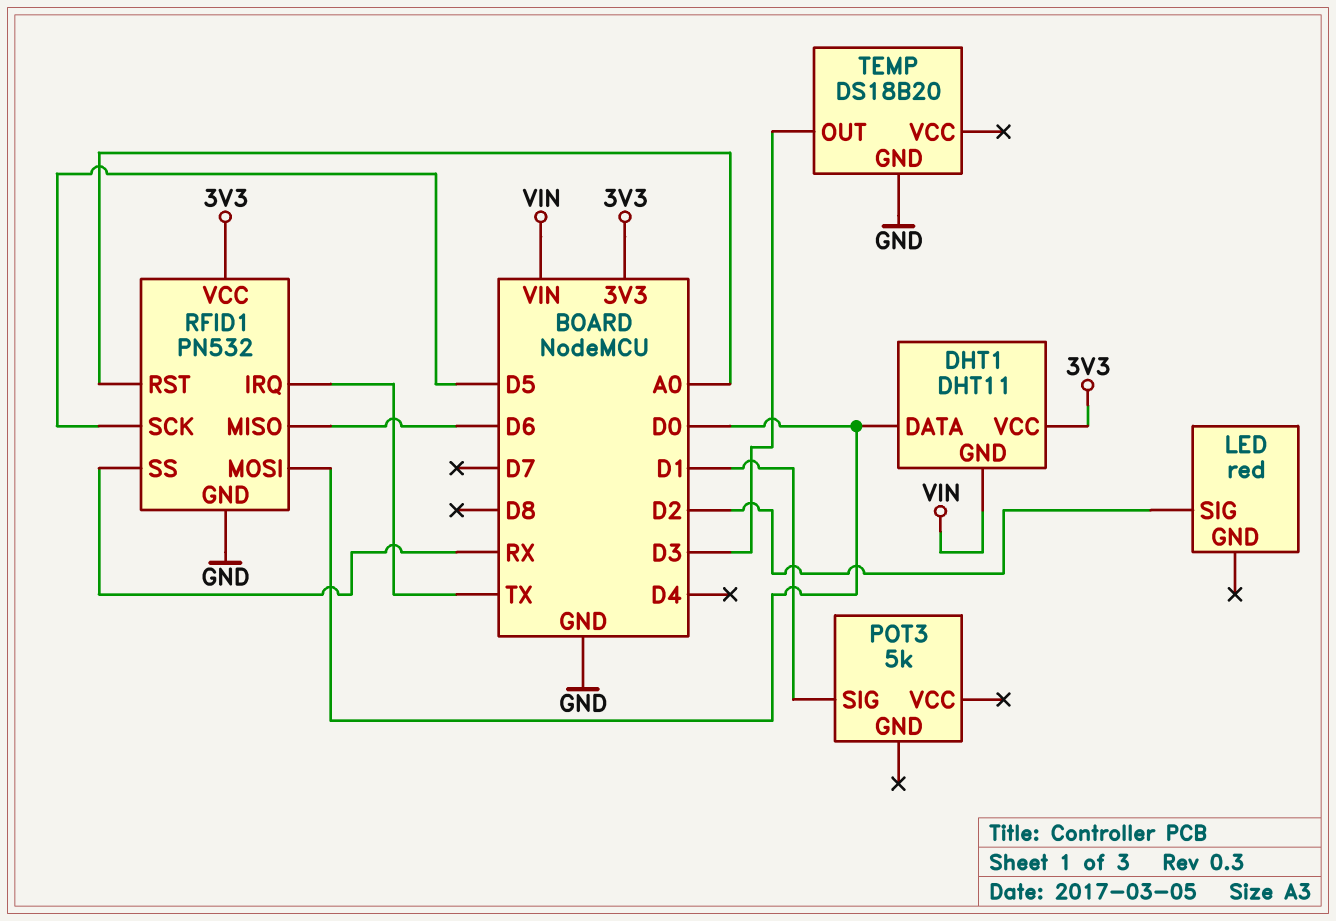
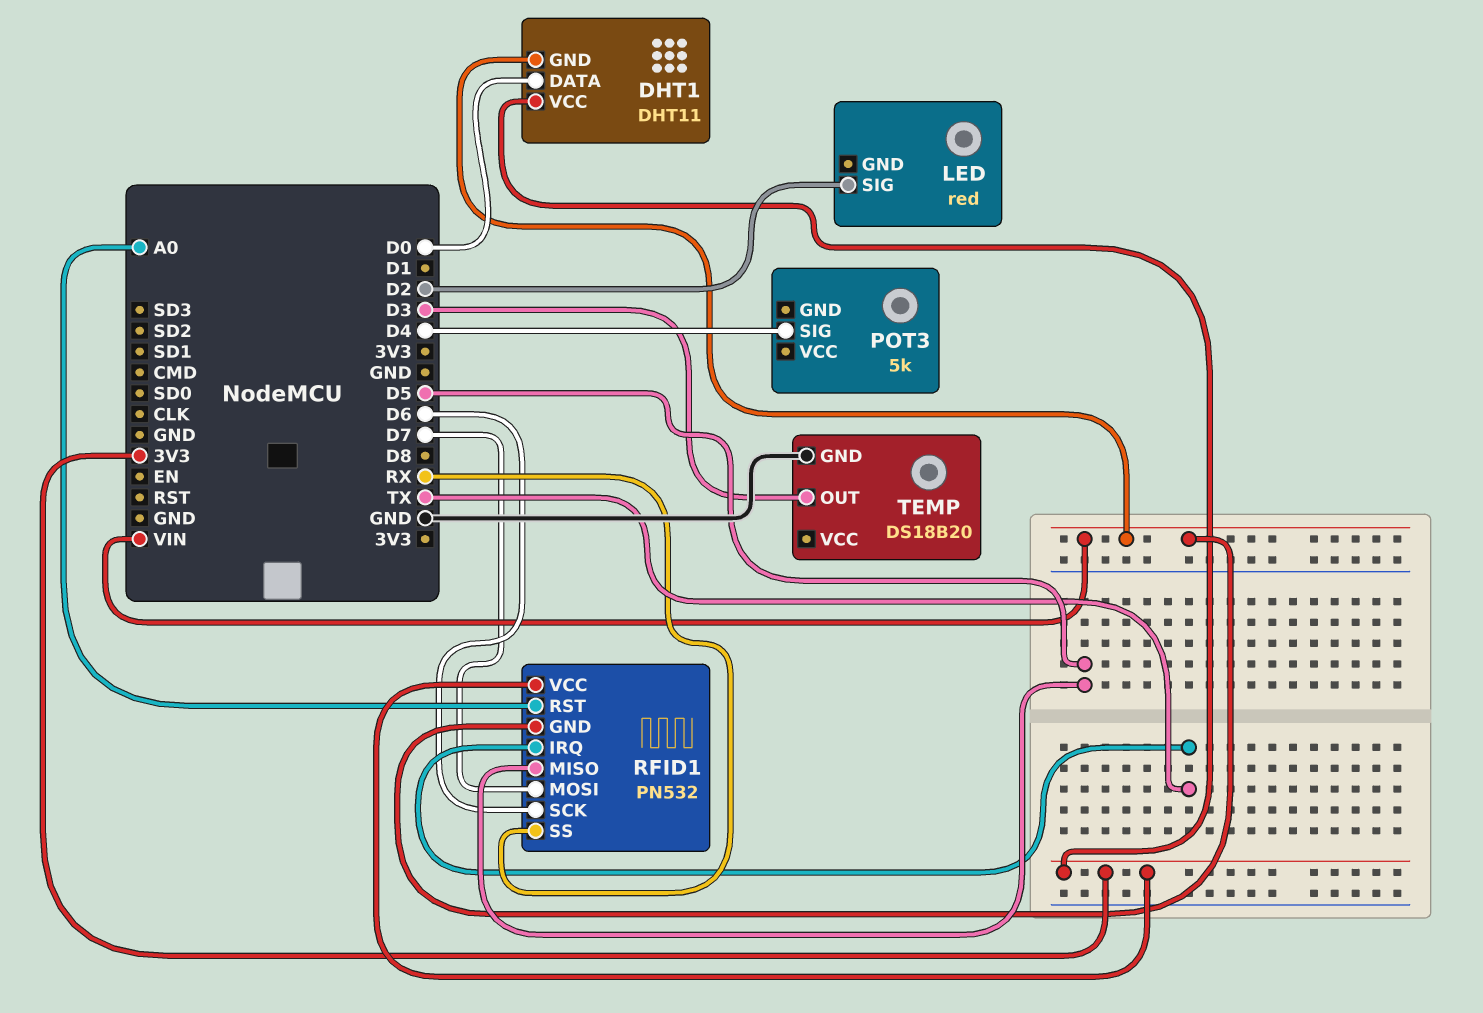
POT3 pin SIG: D1 -> D4
RFID1 pin GND: GND -> VIN
RFID1 pin MISO: D6 -> D5
RFID1 pin MOSI: D0 -> D7
RFID1 pin SCK: D5 -> D6

